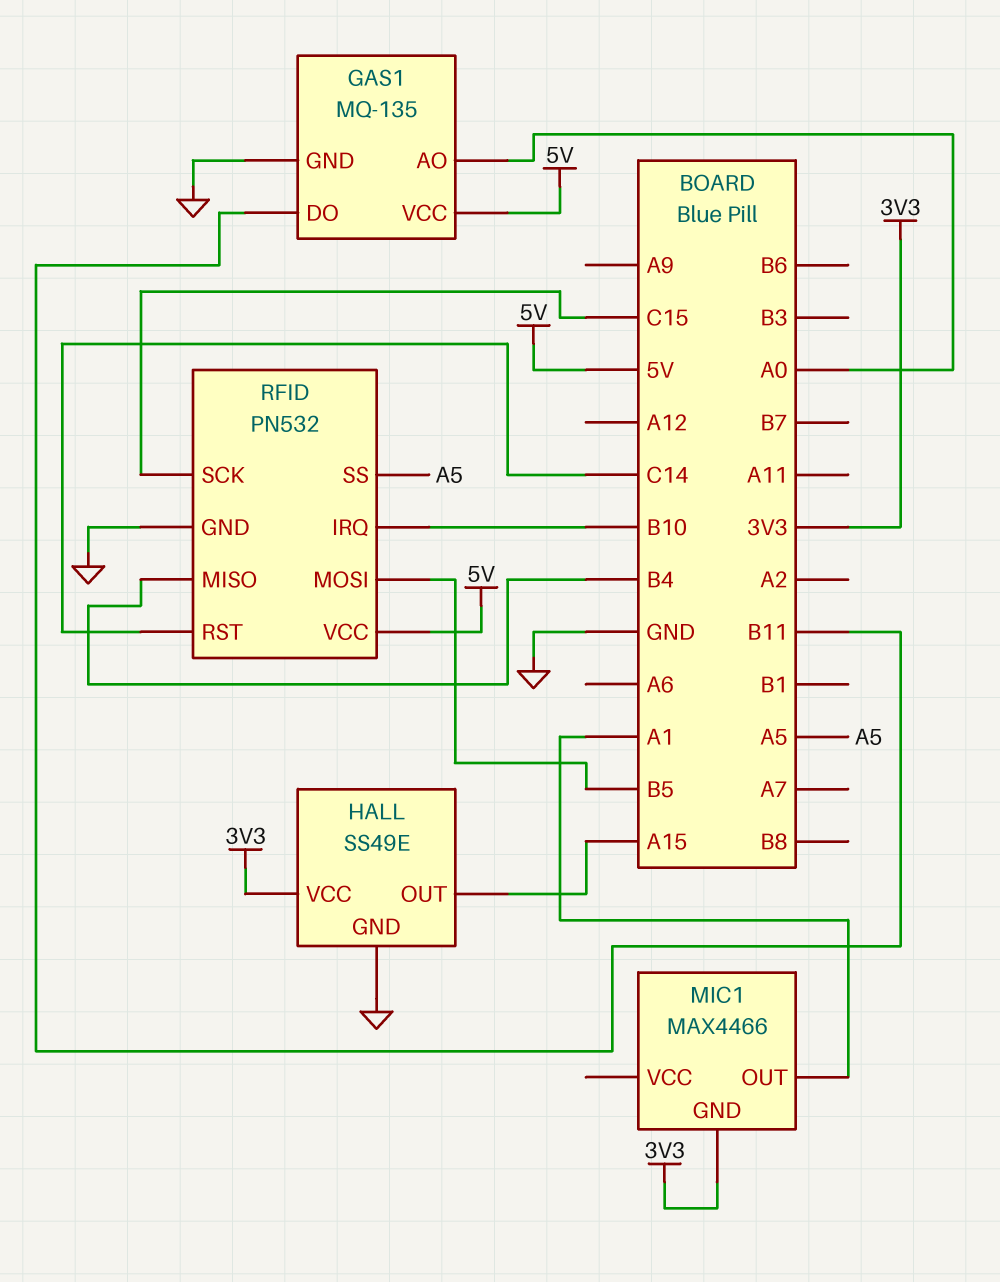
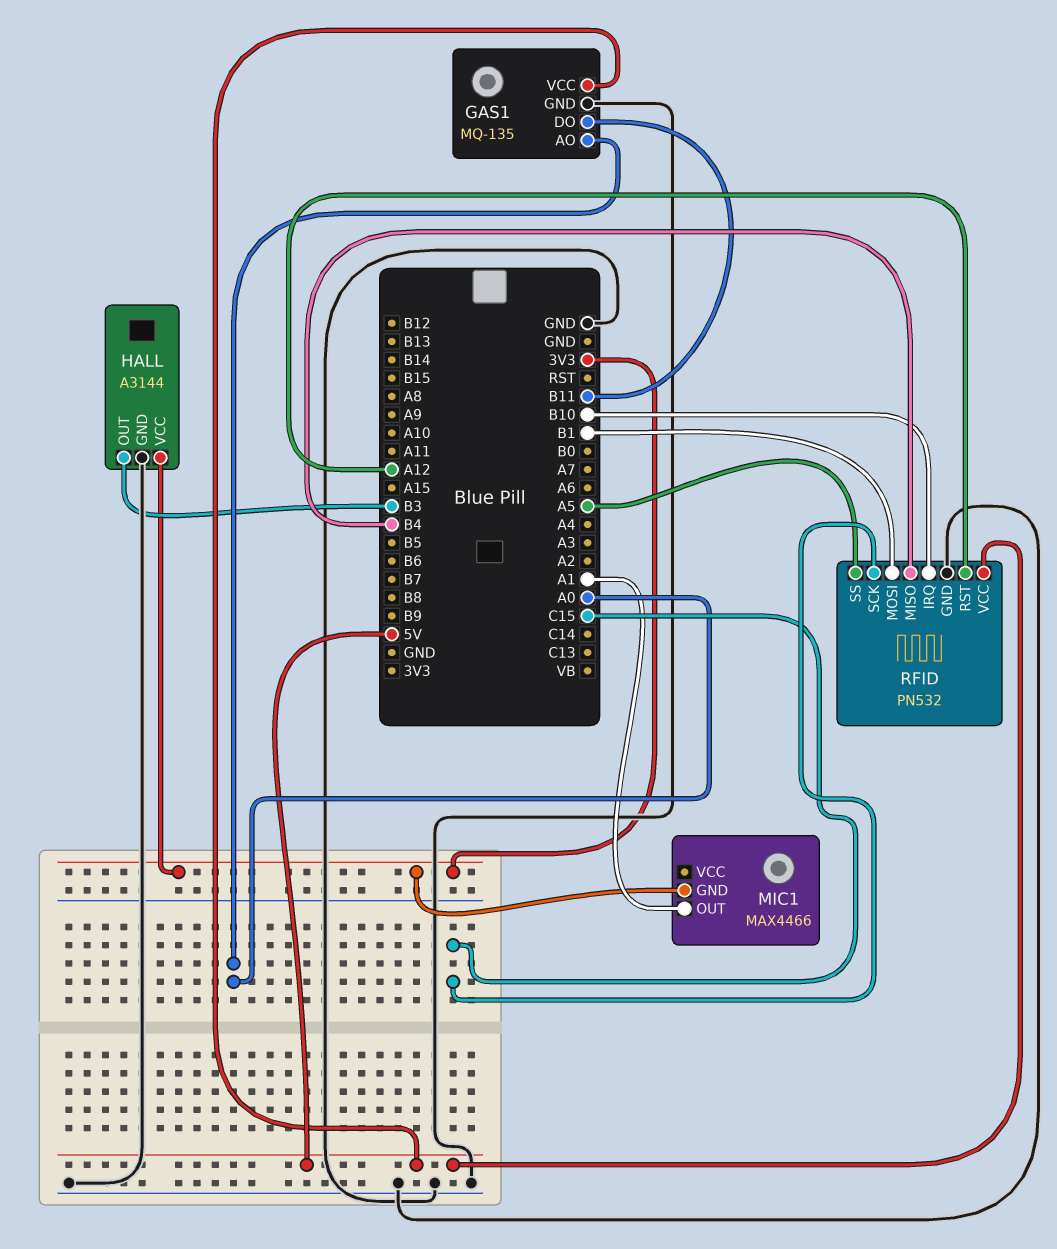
HALL: SS49E -> A3144
HALL pin OUT: A15 -> B3
RFID pin MOSI: B5 -> B1
RFID pin RST: C14 -> A12

